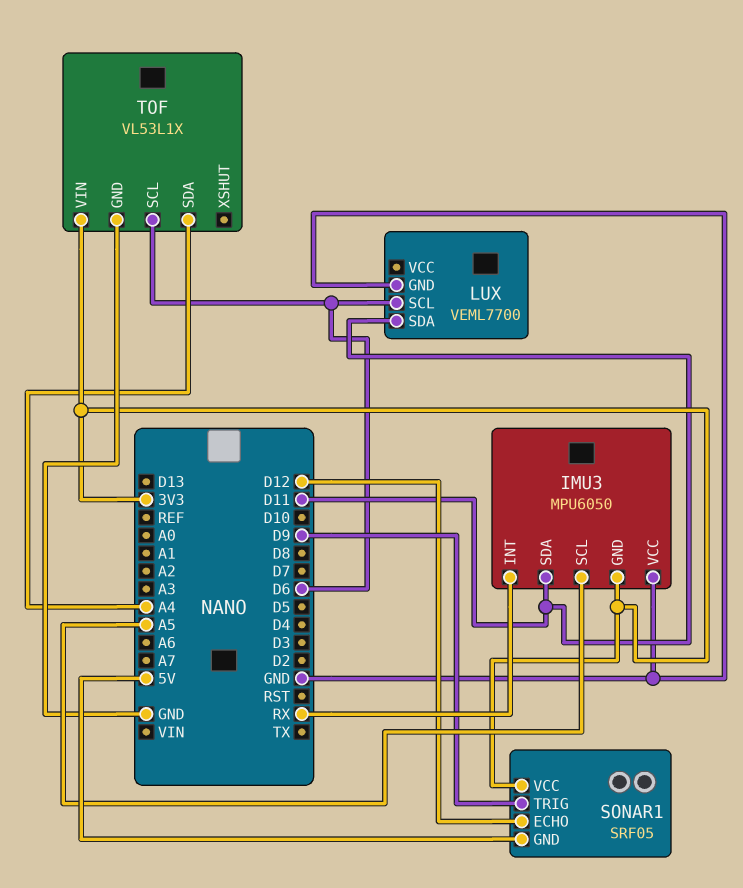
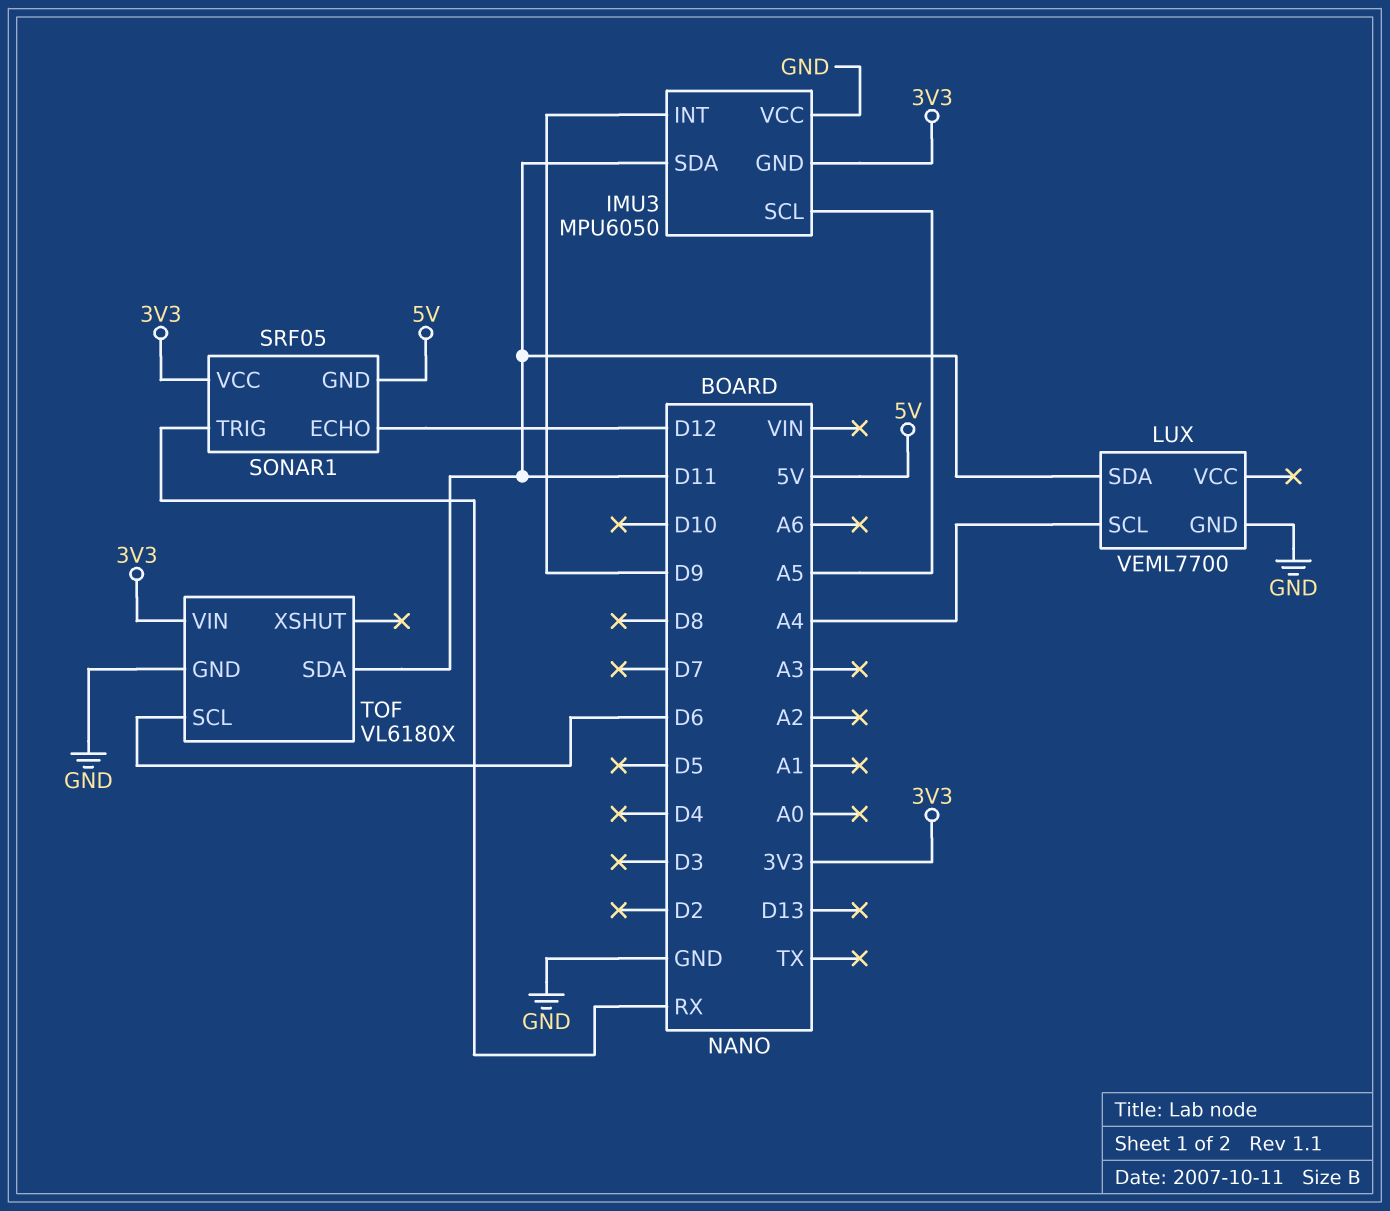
IMU3 pin INT: RX -> D9
LUX pin SCL: D6 -> A4
SONAR1 pin TRIG: D9 -> RX
TOF: VL53L1X -> VL6180X
TOF pin SDA: A4 -> D11

